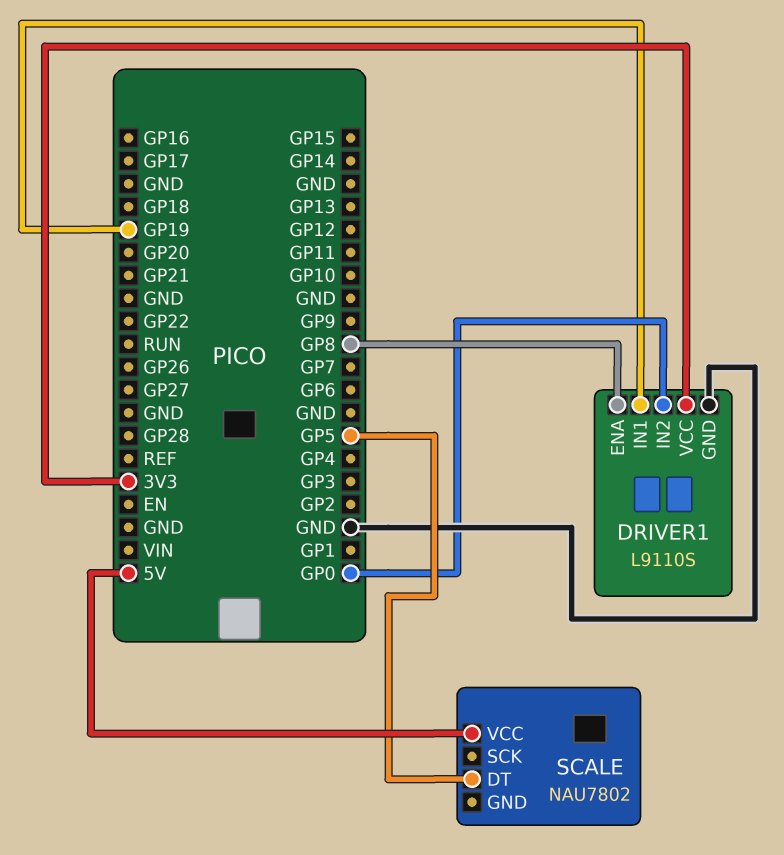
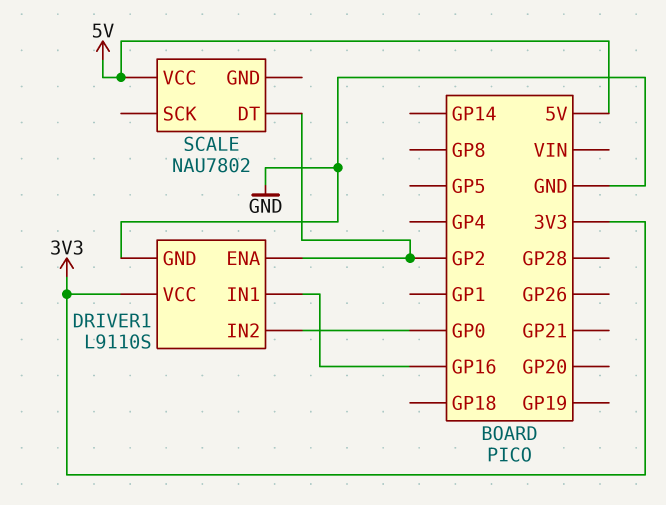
DRIVER1 pin ENA: GP8 -> GP2
DRIVER1 pin IN1: GP19 -> GP16
SCALE pin DT: GP5 -> GP2

